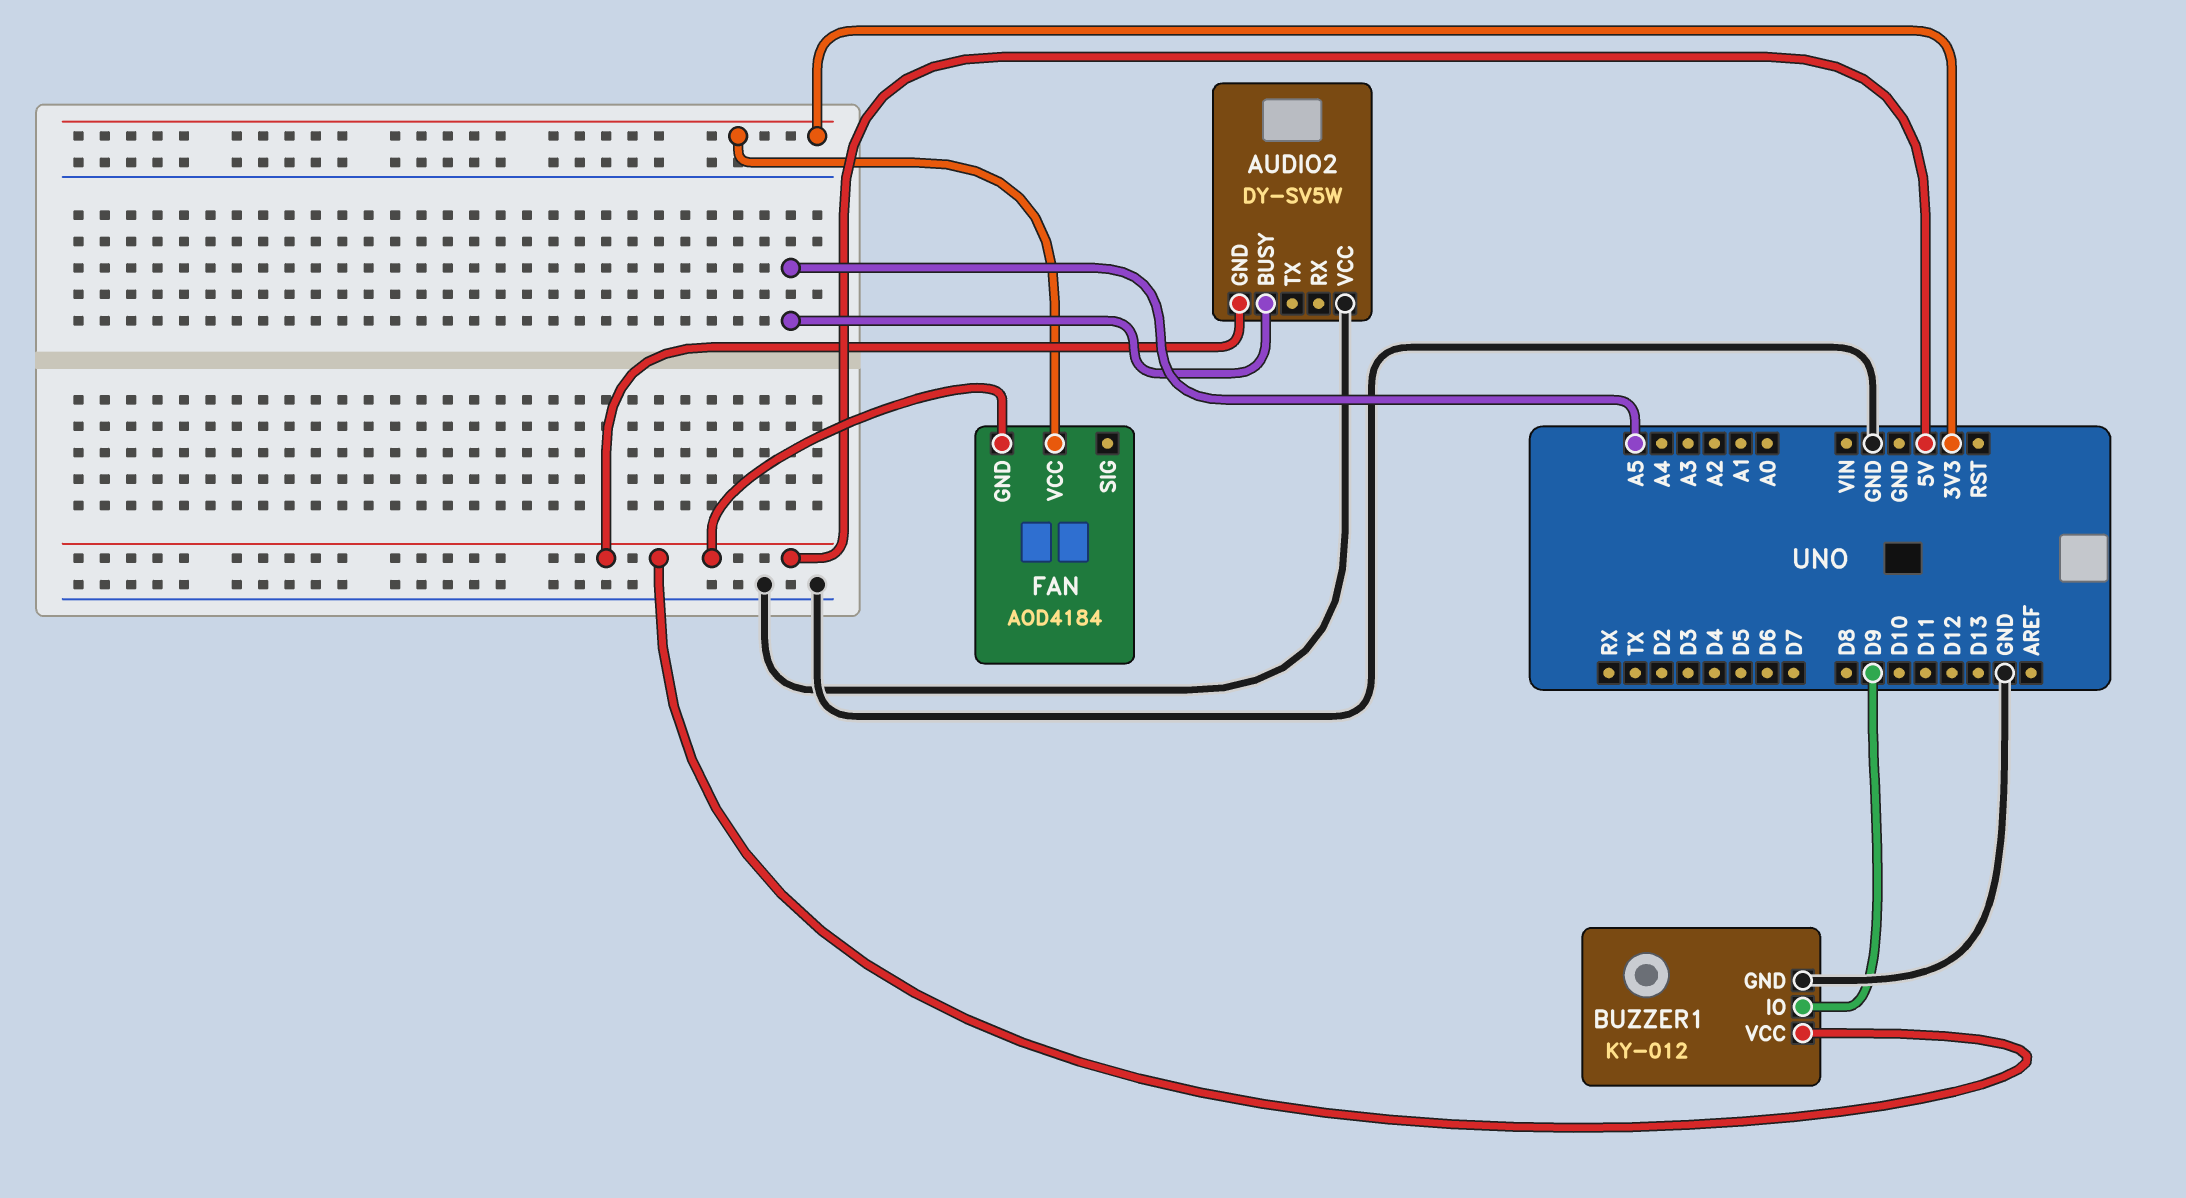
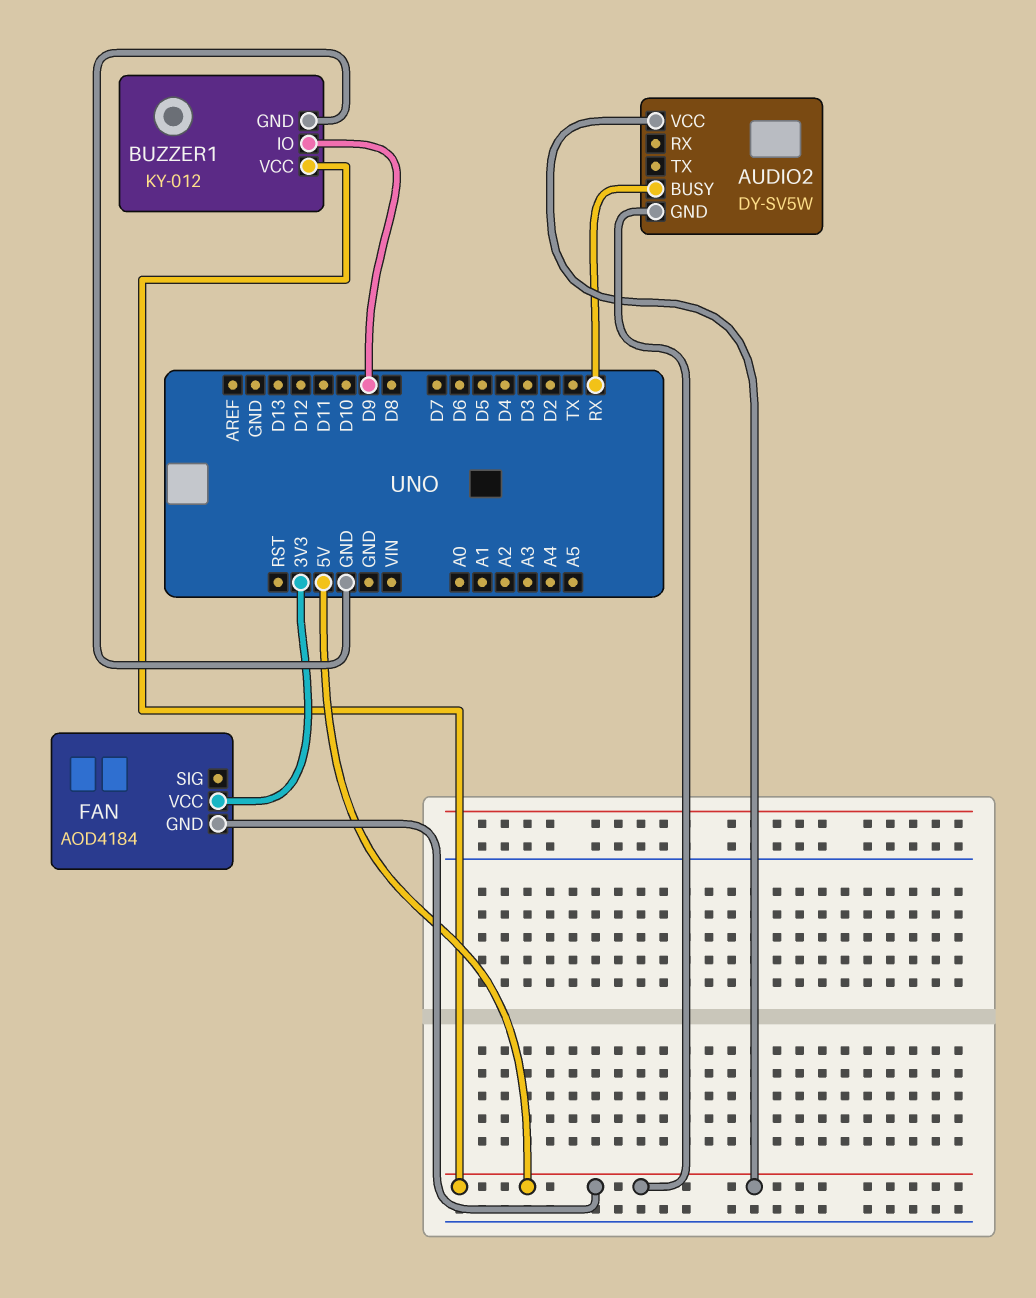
AUDIO2 pin BUSY: A5 -> RX
AUDIO2 pin VCC: GND -> 5V

